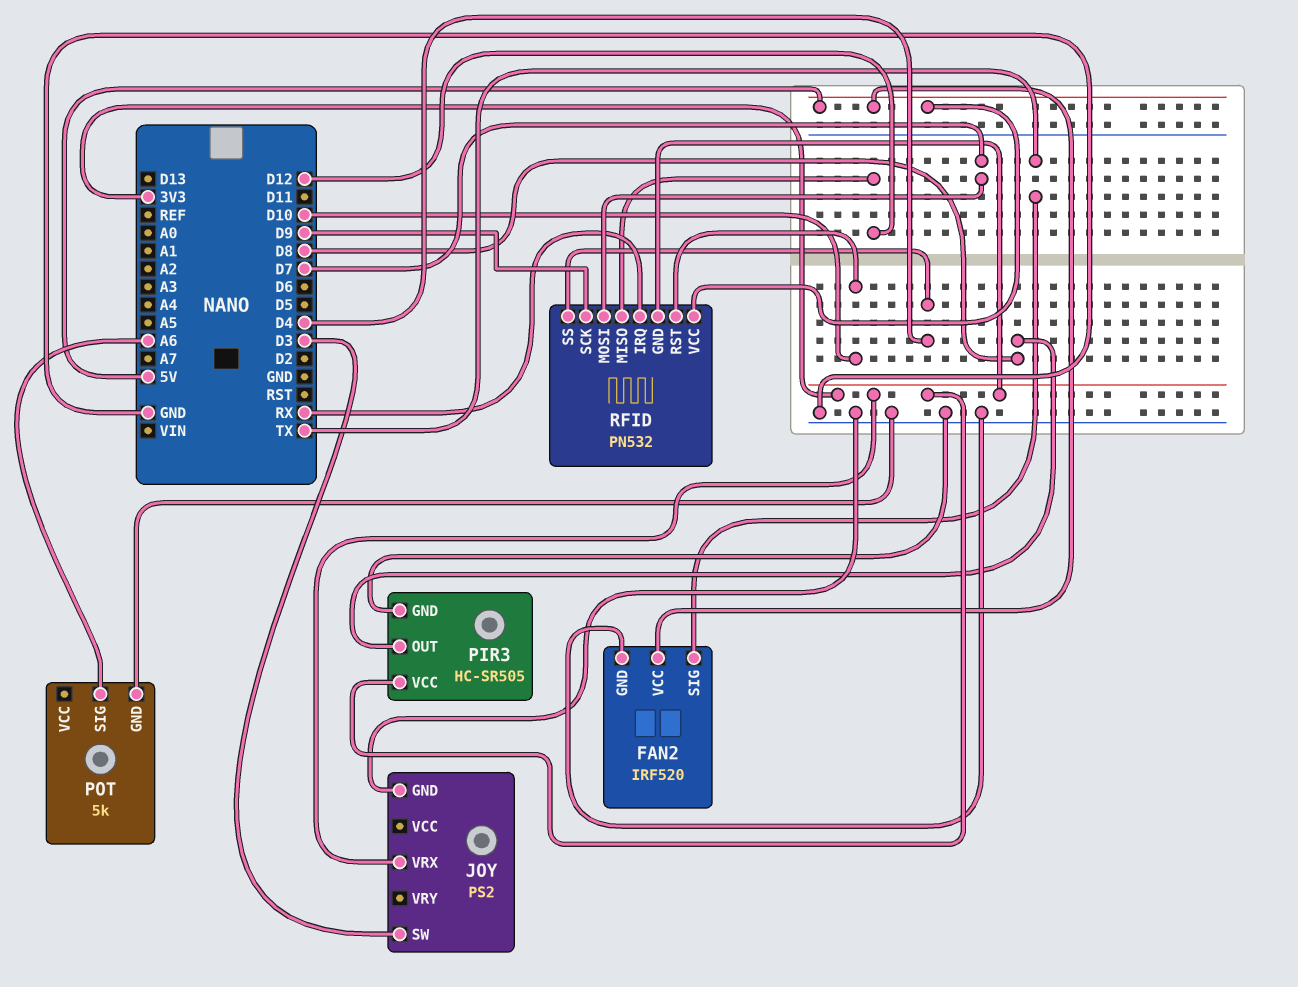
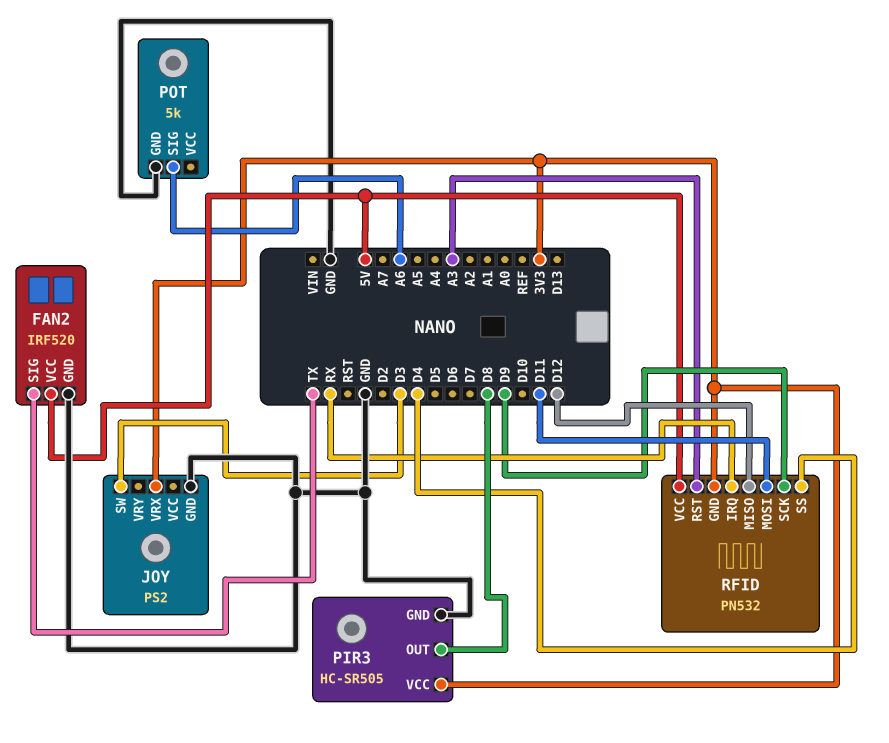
RFID pin MOSI: D7 -> D11
RFID pin RST: D10 -> A3

